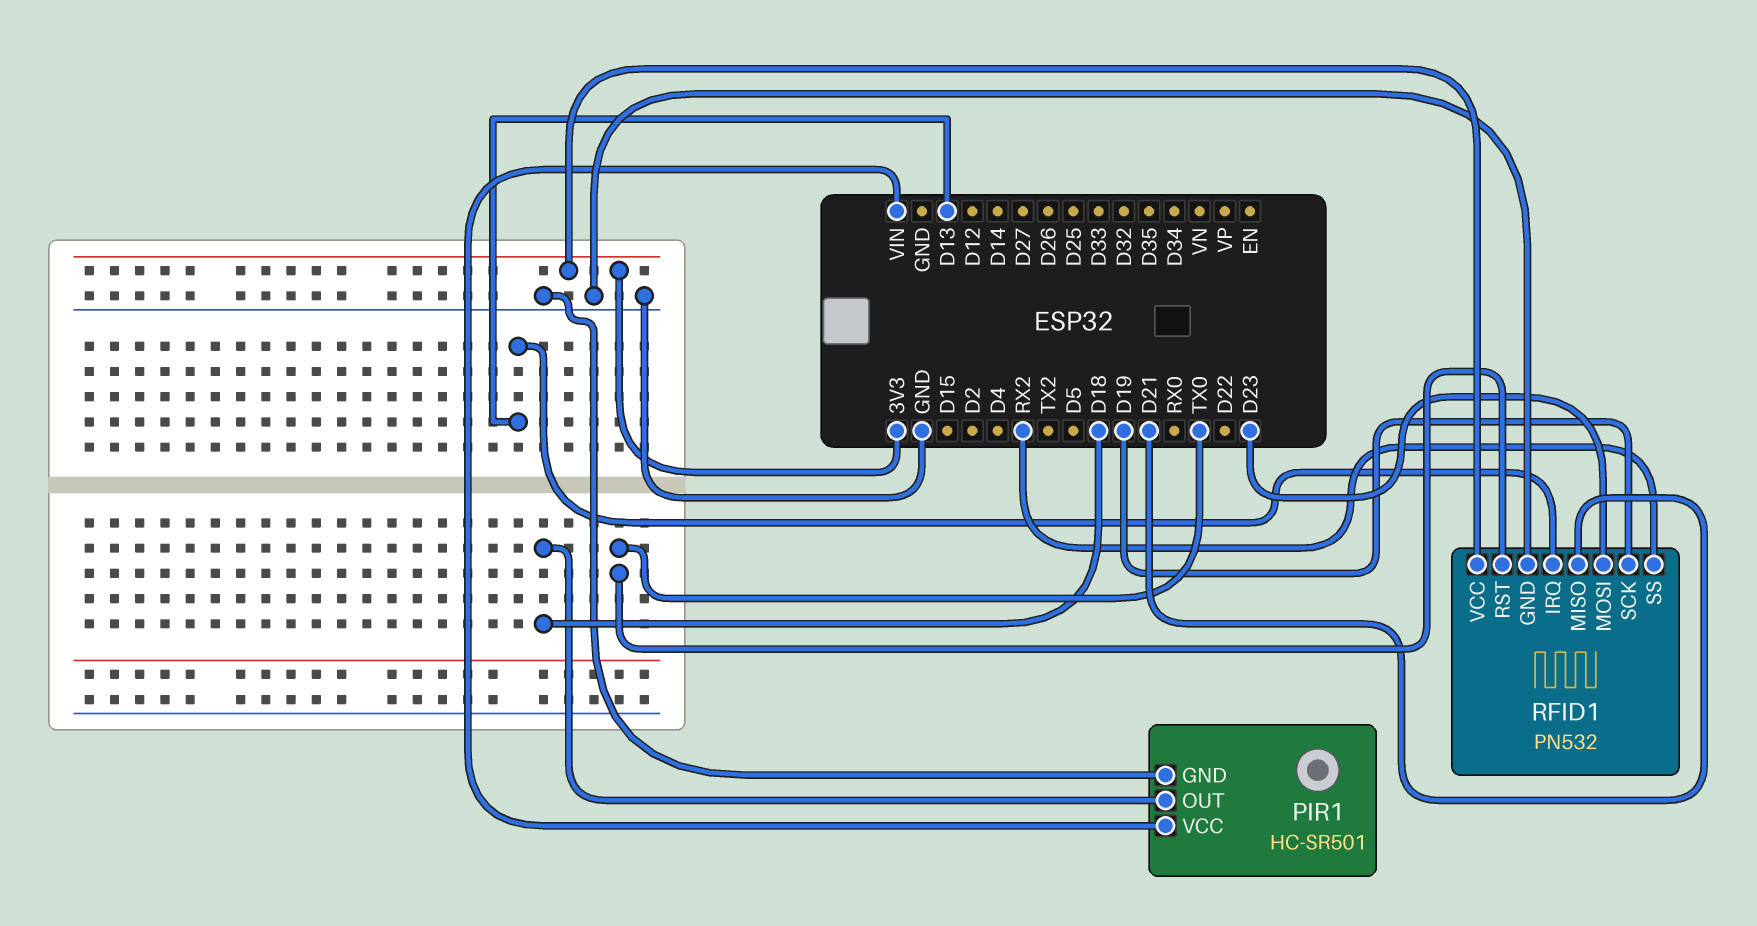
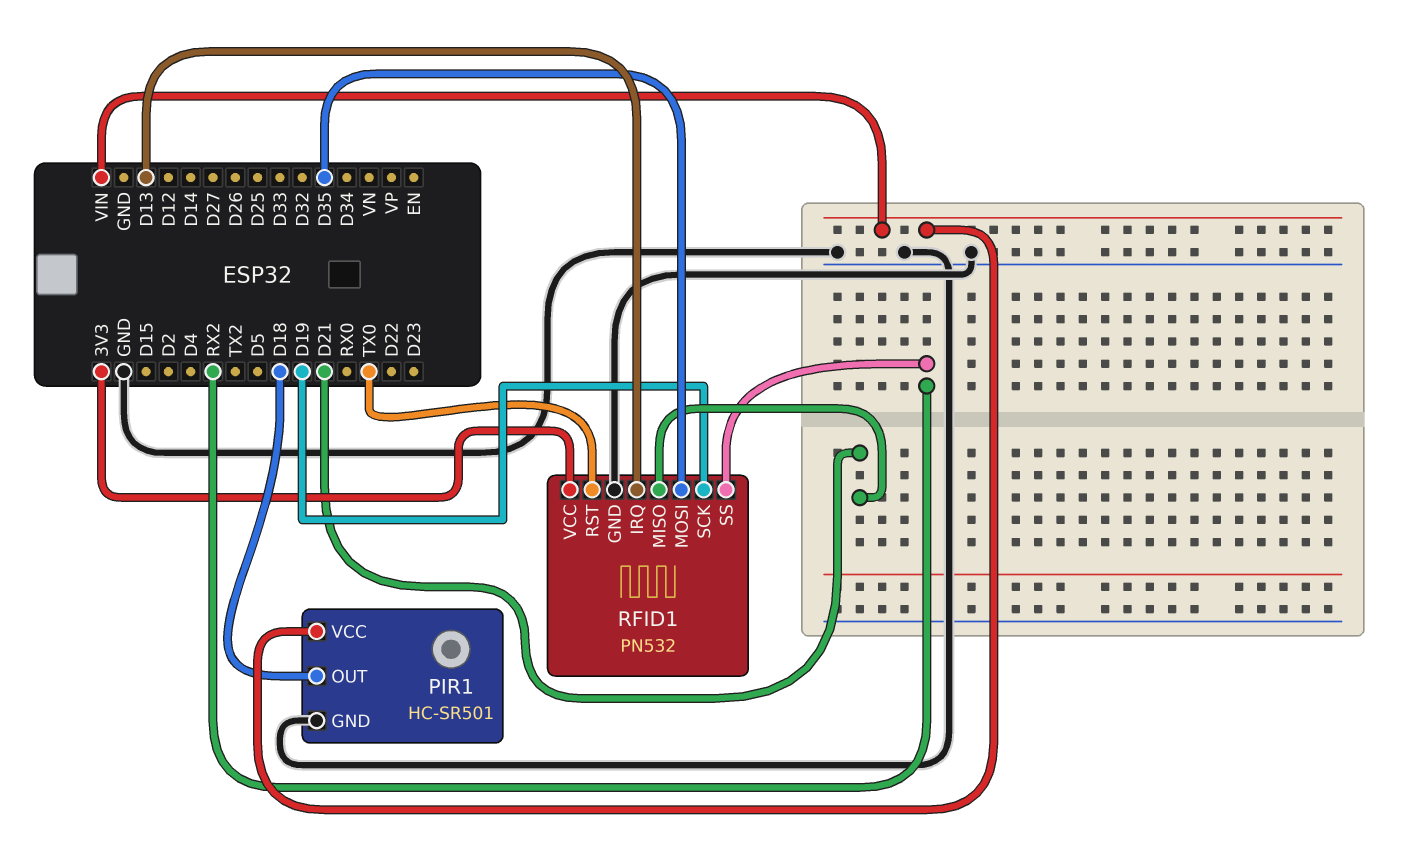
RFID1 pin MOSI: D23 -> D35

